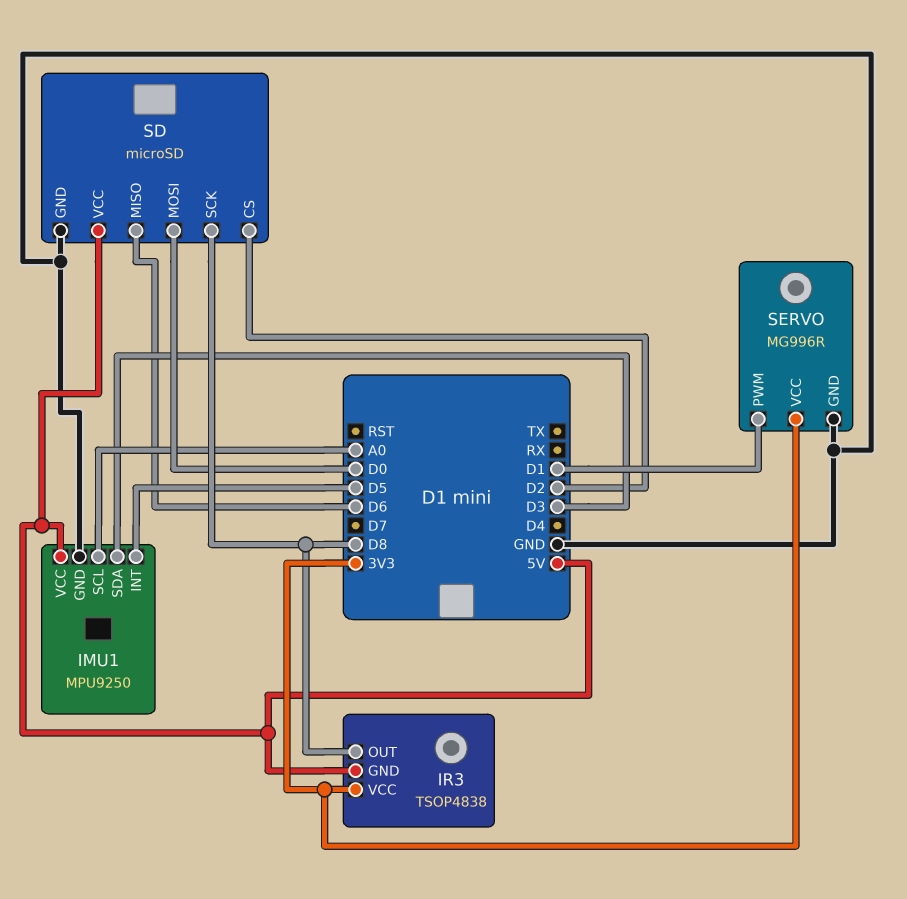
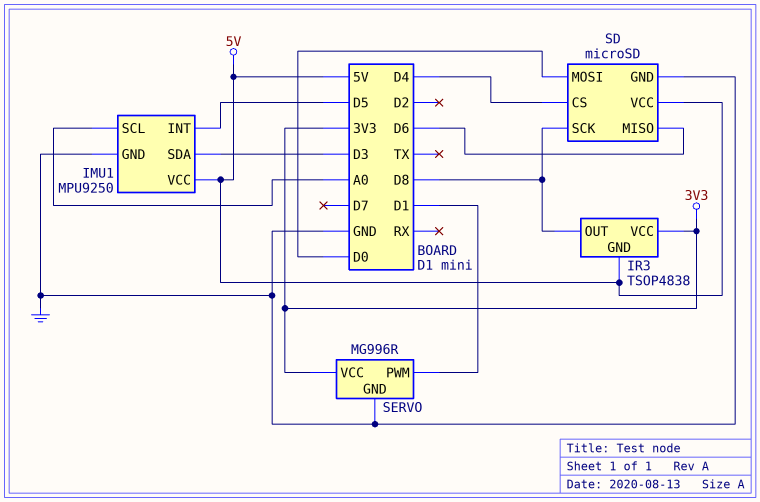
SD pin CS: D2 -> D4

